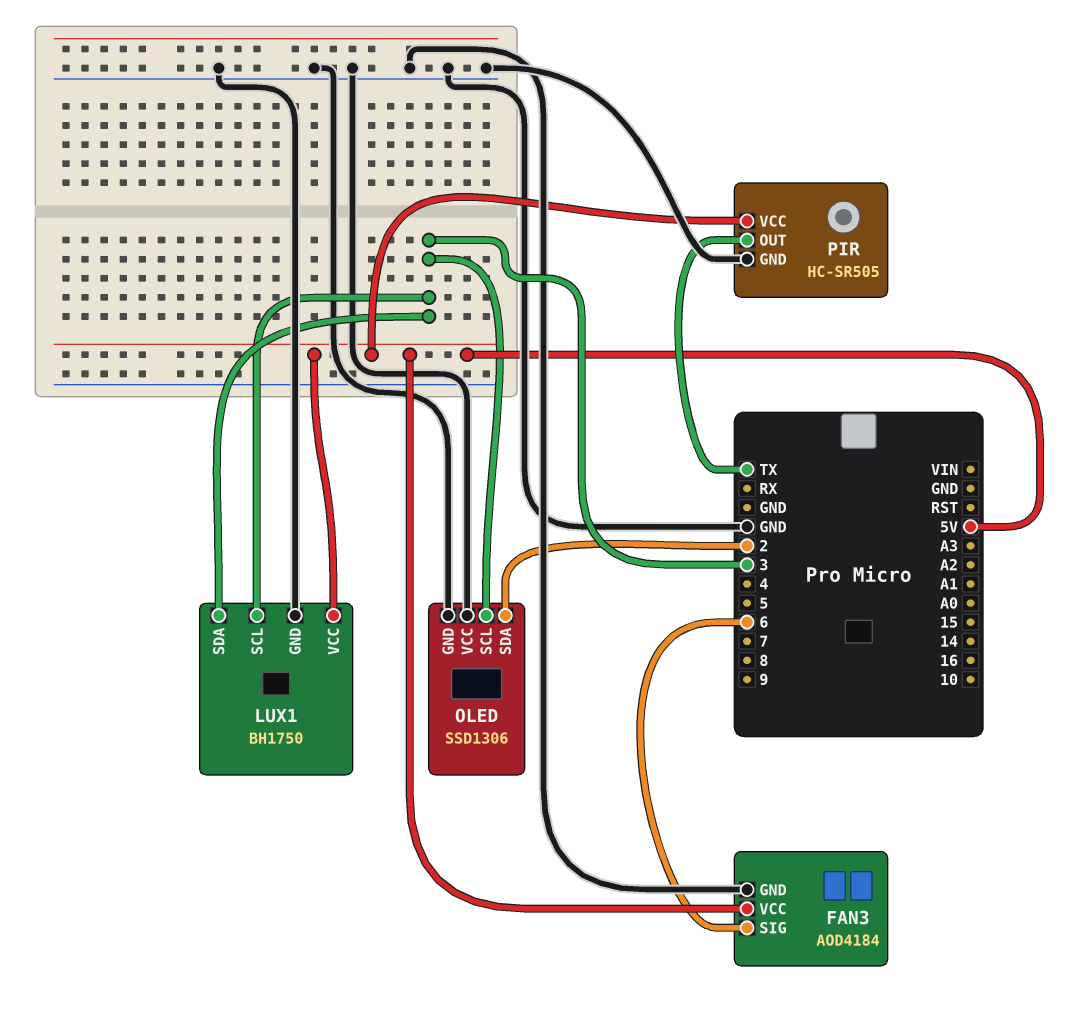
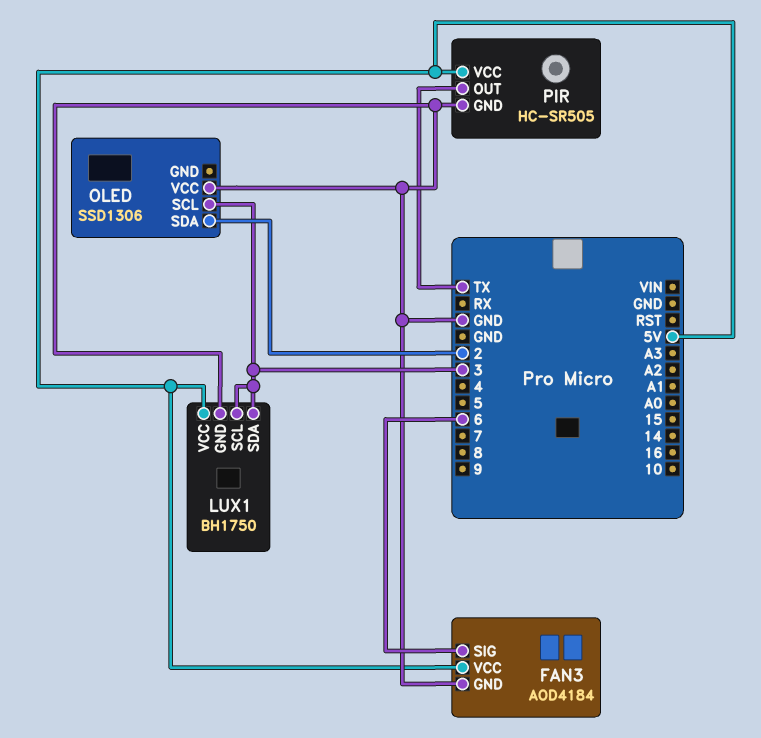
OLED pin GND: GND -> none

